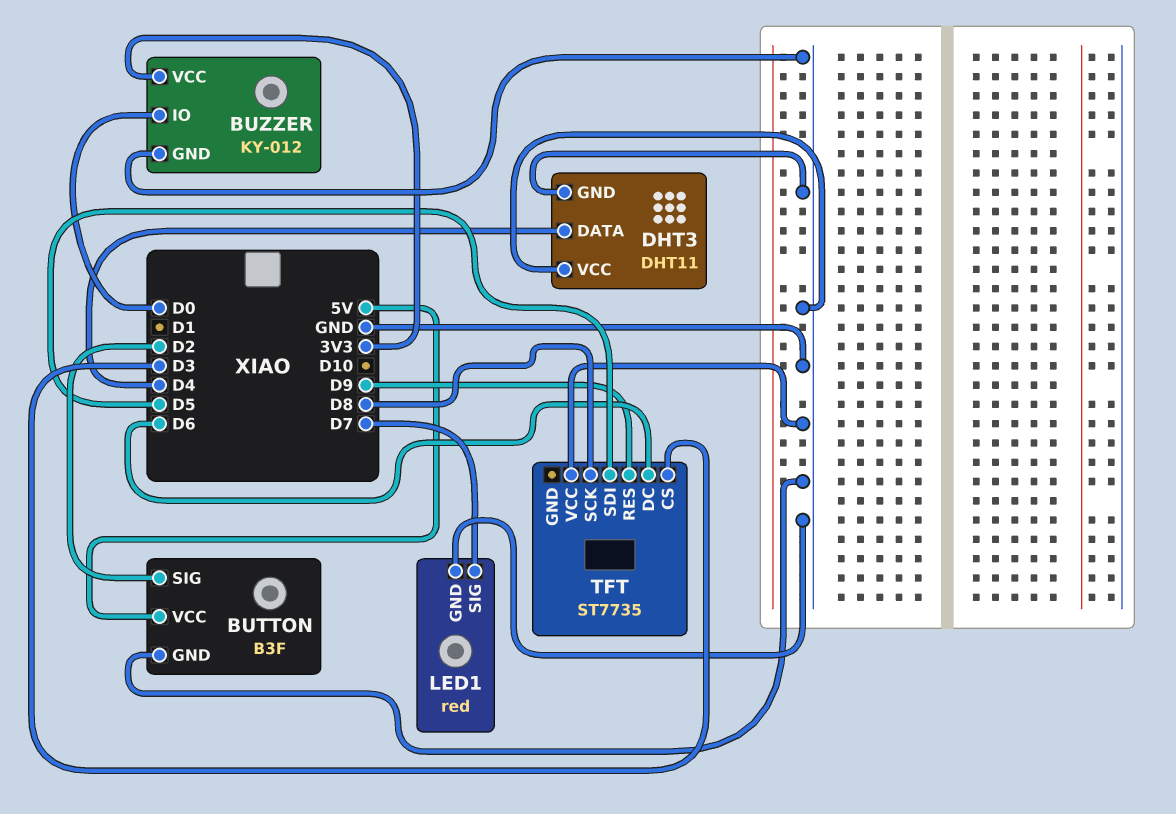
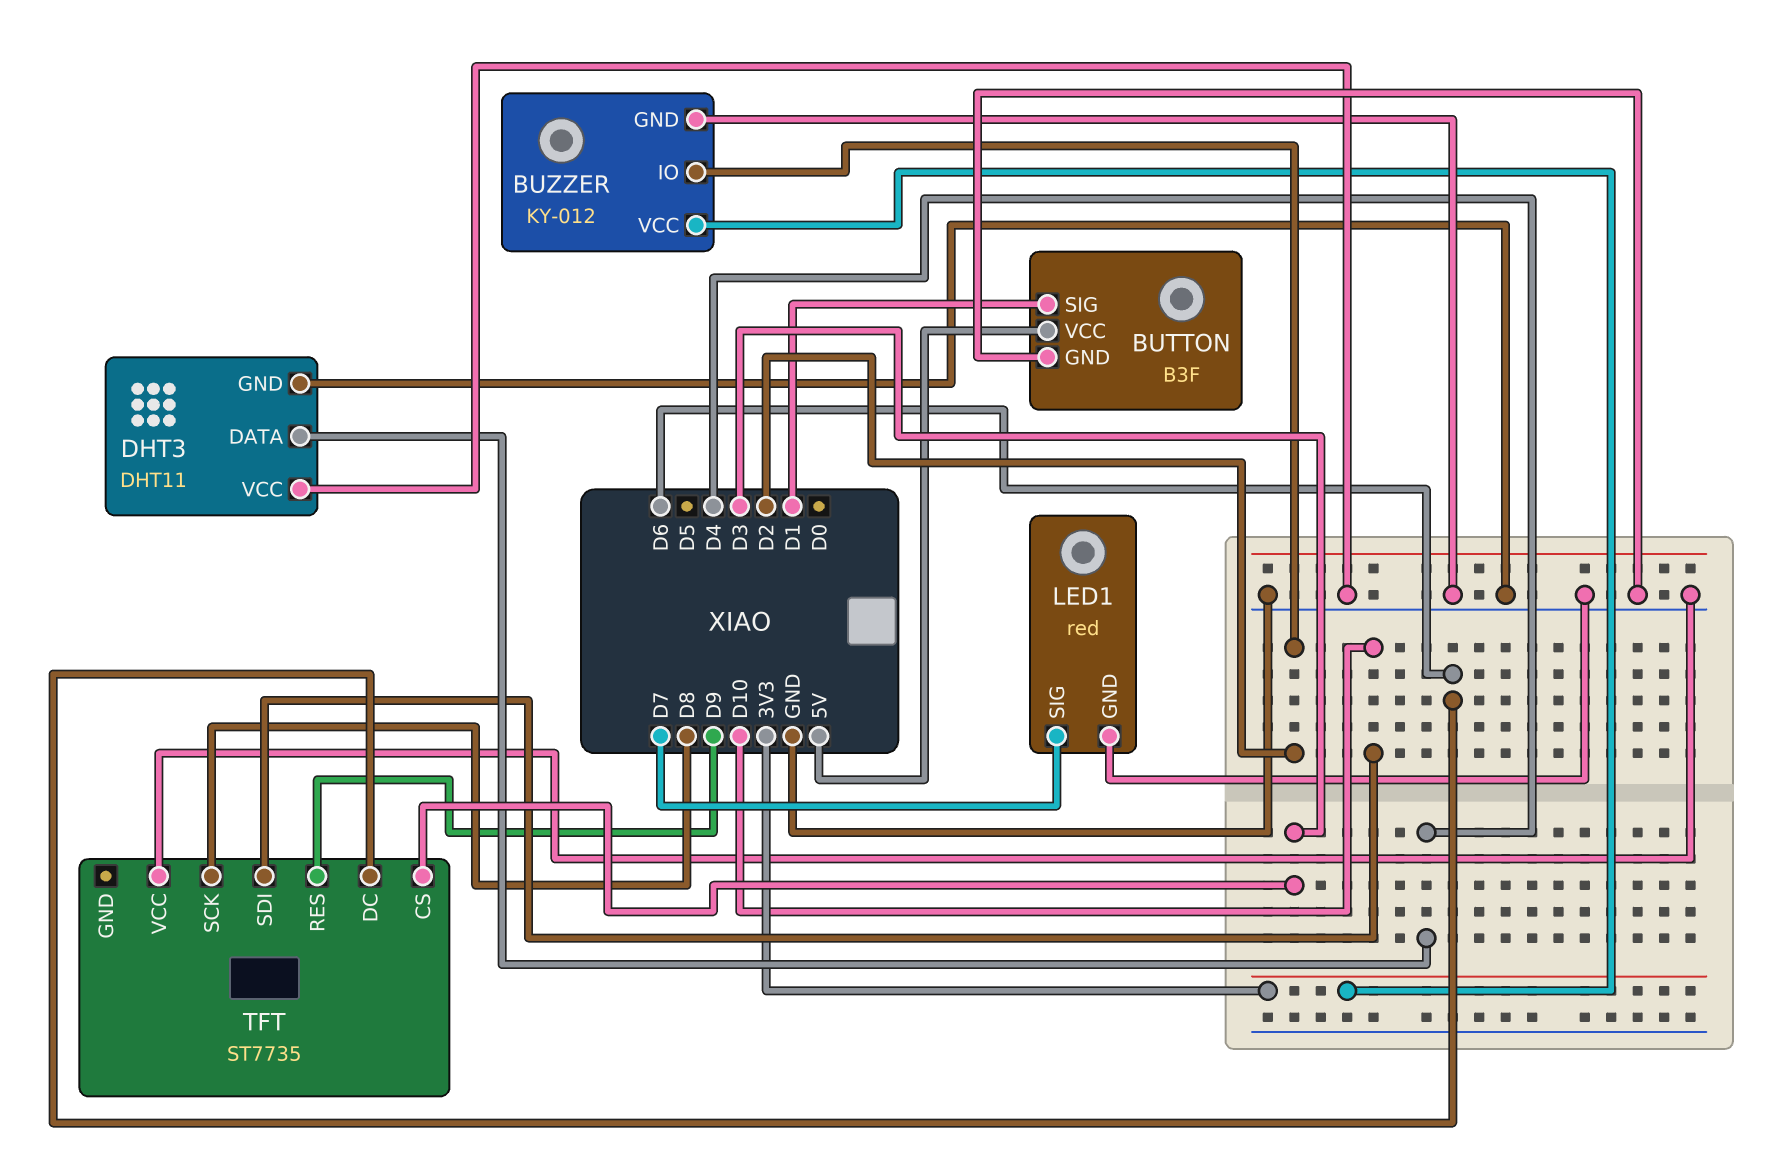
BUTTON pin SIG: D2 -> D1
BUZZER pin IO: D0 -> D2
TFT pin SDI: D5 -> D10

